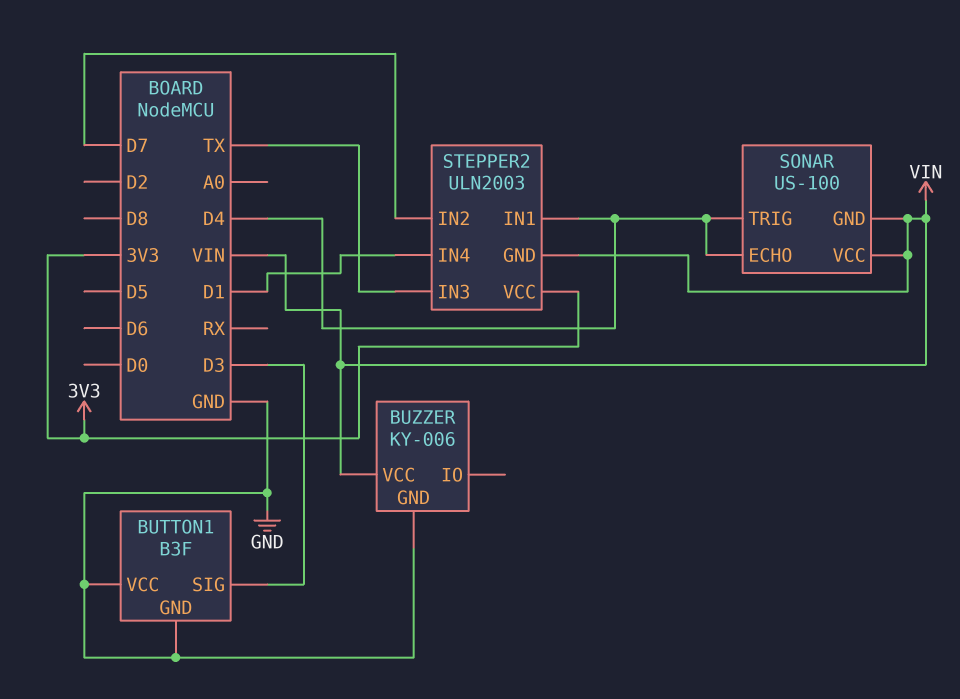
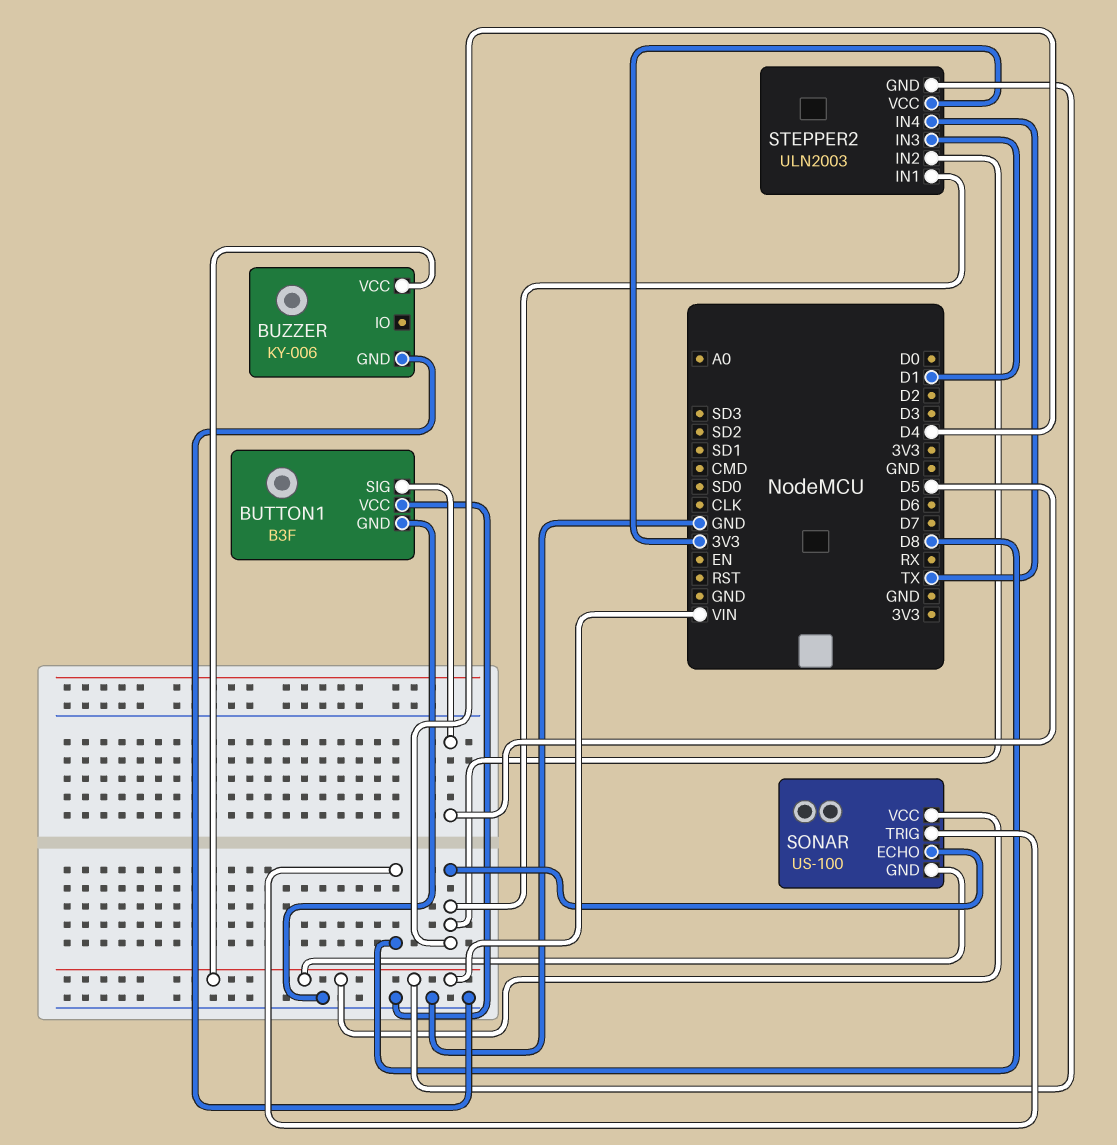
BUTTON1 pin SIG: D3 -> D5
SONAR pin TRIG: D4 -> D8
STEPPER2 pin IN2: D7 -> D4
STEPPER2 pin IN3: TX -> D1
STEPPER2 pin IN4: D1 -> TX

